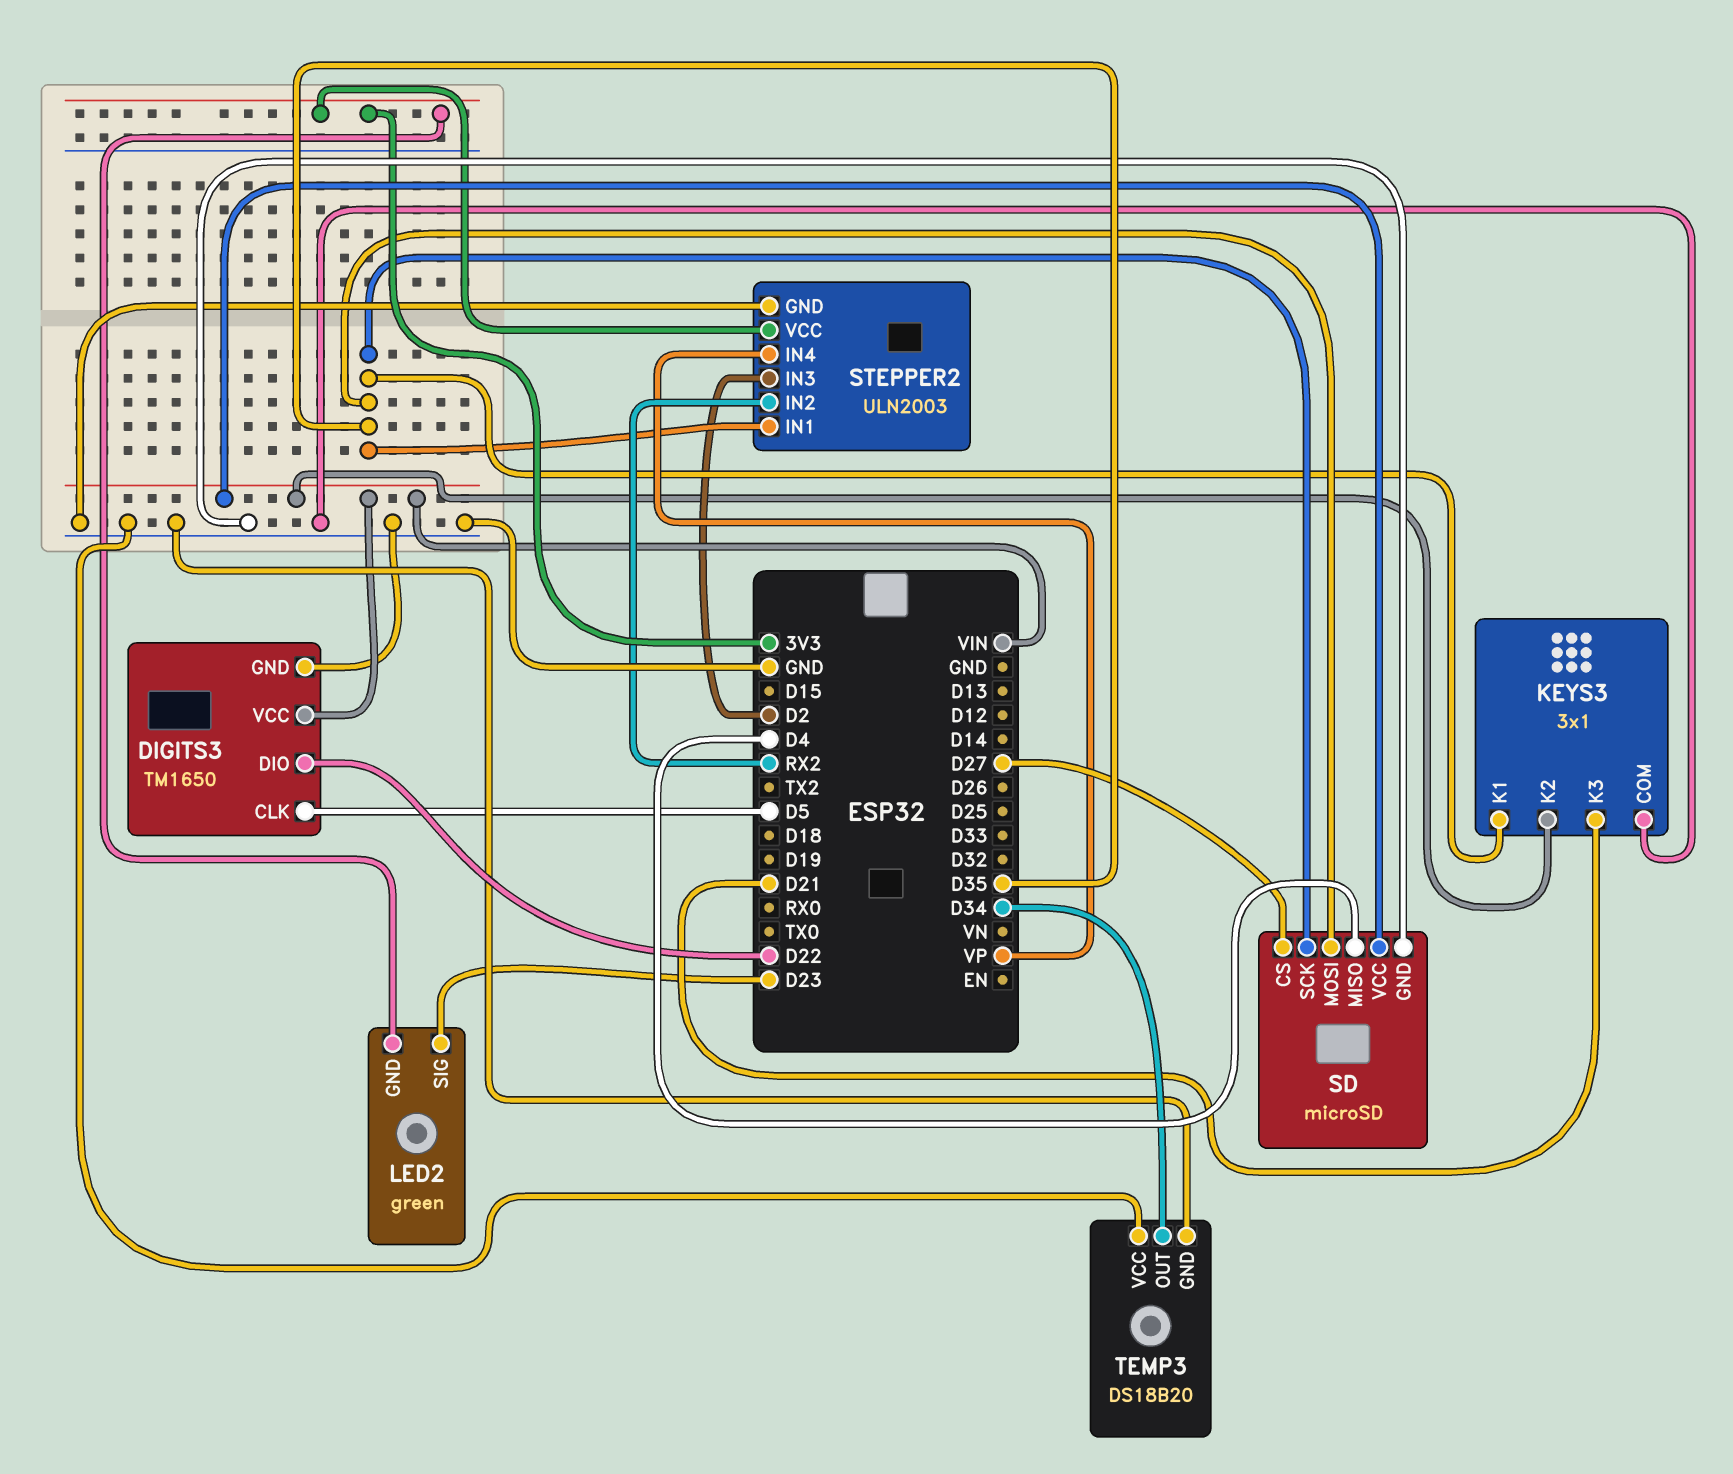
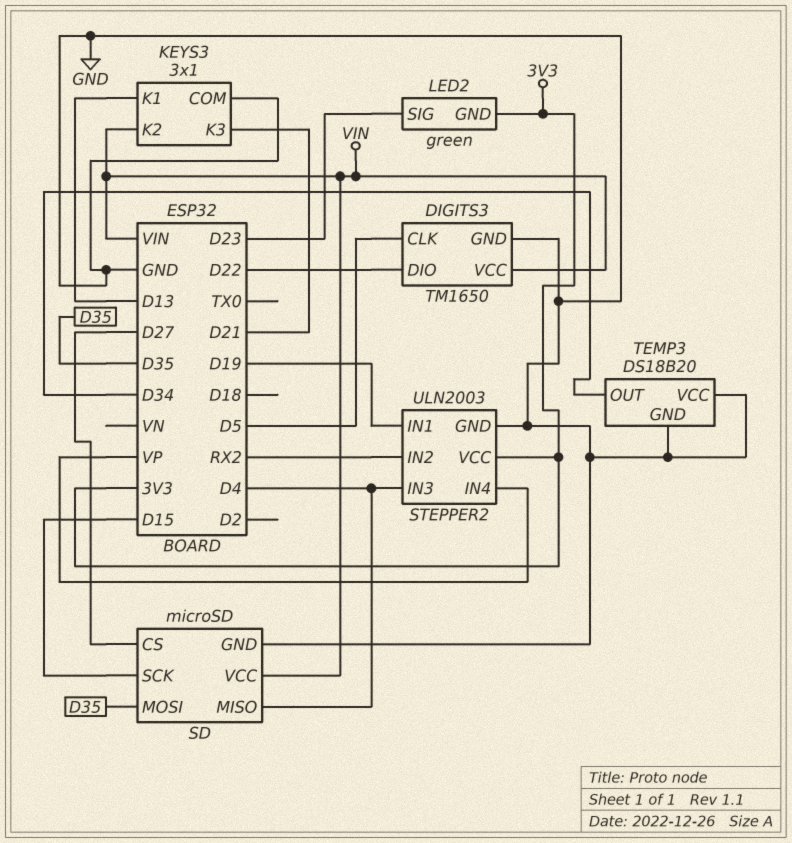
KEYS3 pin K1: D35 -> D13
SD pin SCK: D35 -> D15
STEPPER2 pin IN1: D35 -> D19
STEPPER2 pin IN3: D2 -> D4

